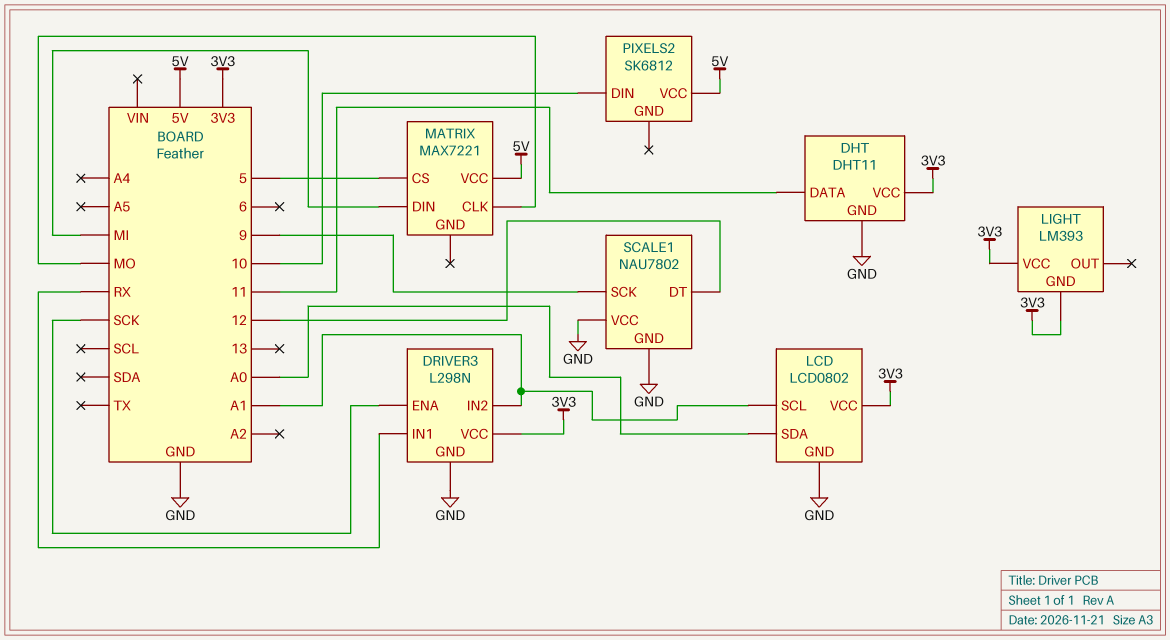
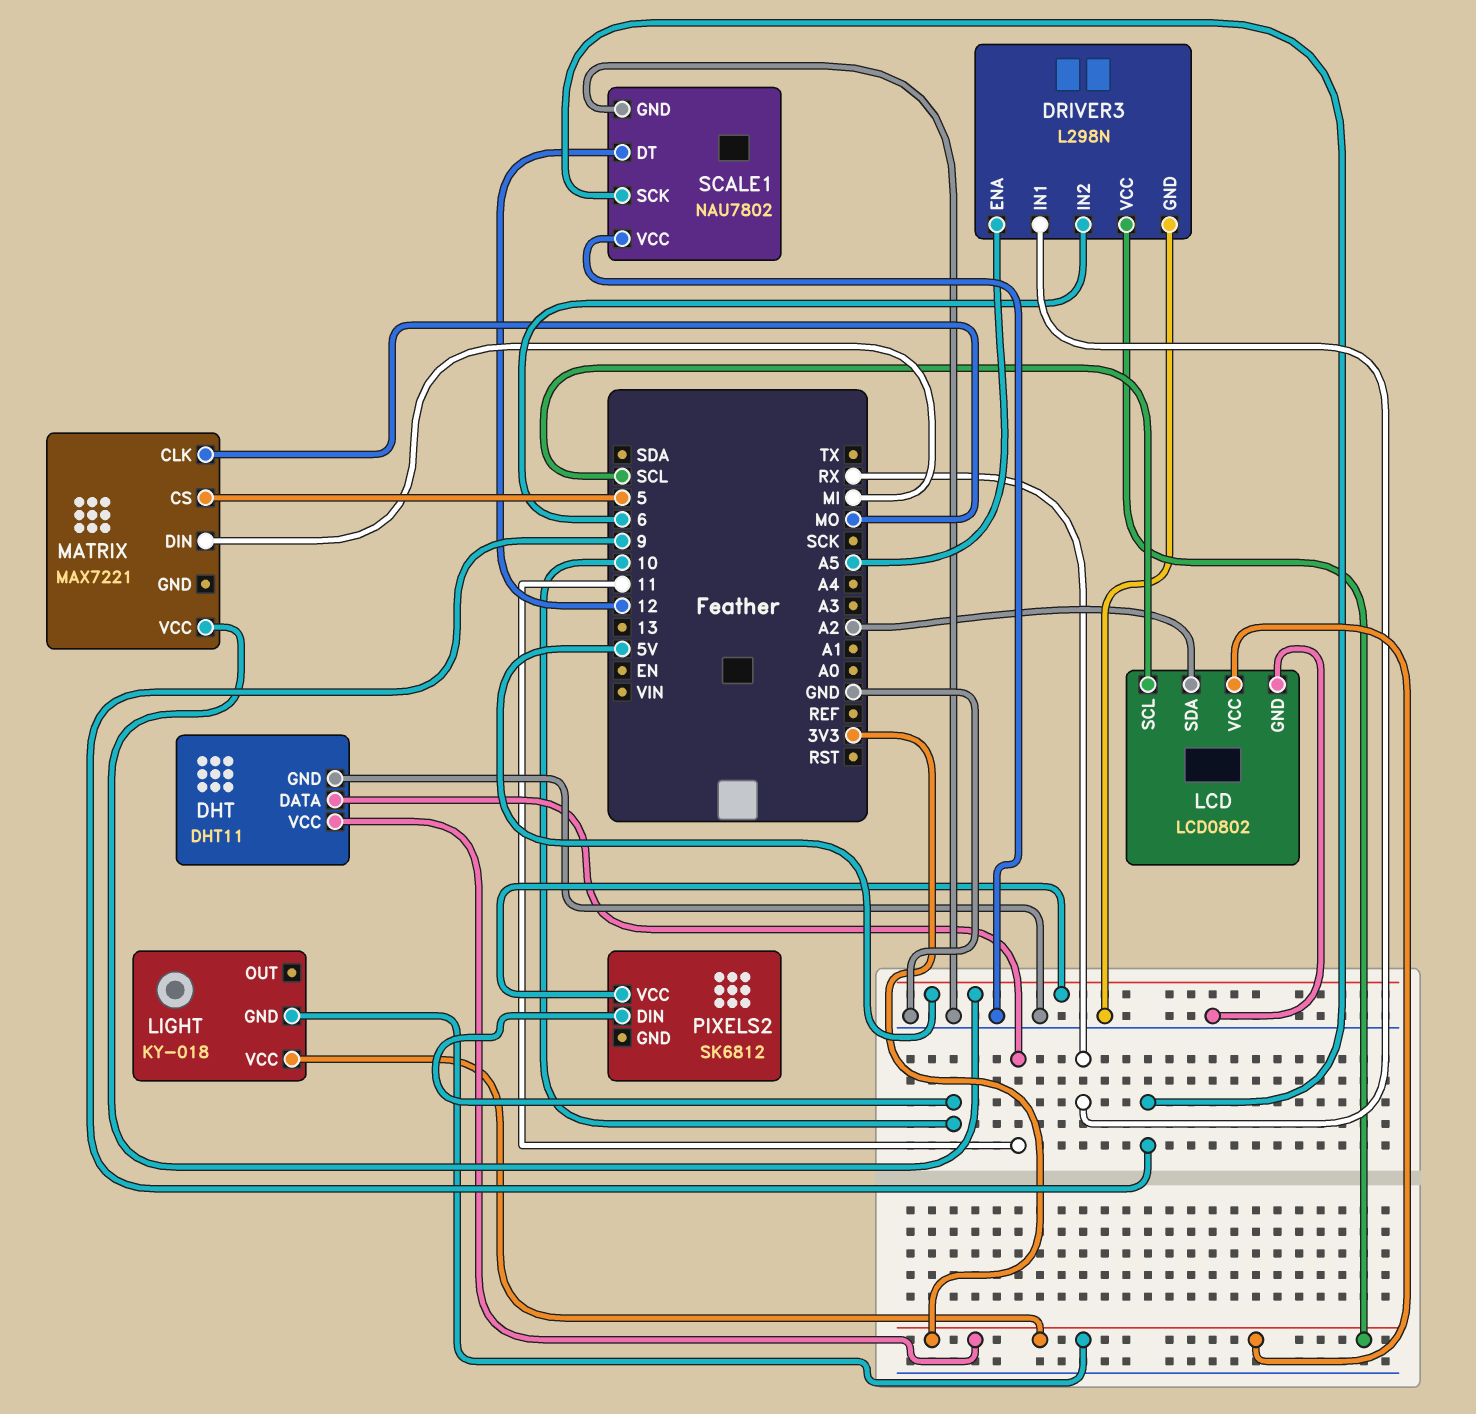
DRIVER3 pin ENA: SCK -> A5
DRIVER3 pin IN2: A1 -> 6
LCD pin SCL: A1 -> SCL
LCD pin SDA: A0 -> A2
LIGHT: LM393 -> KY-018

